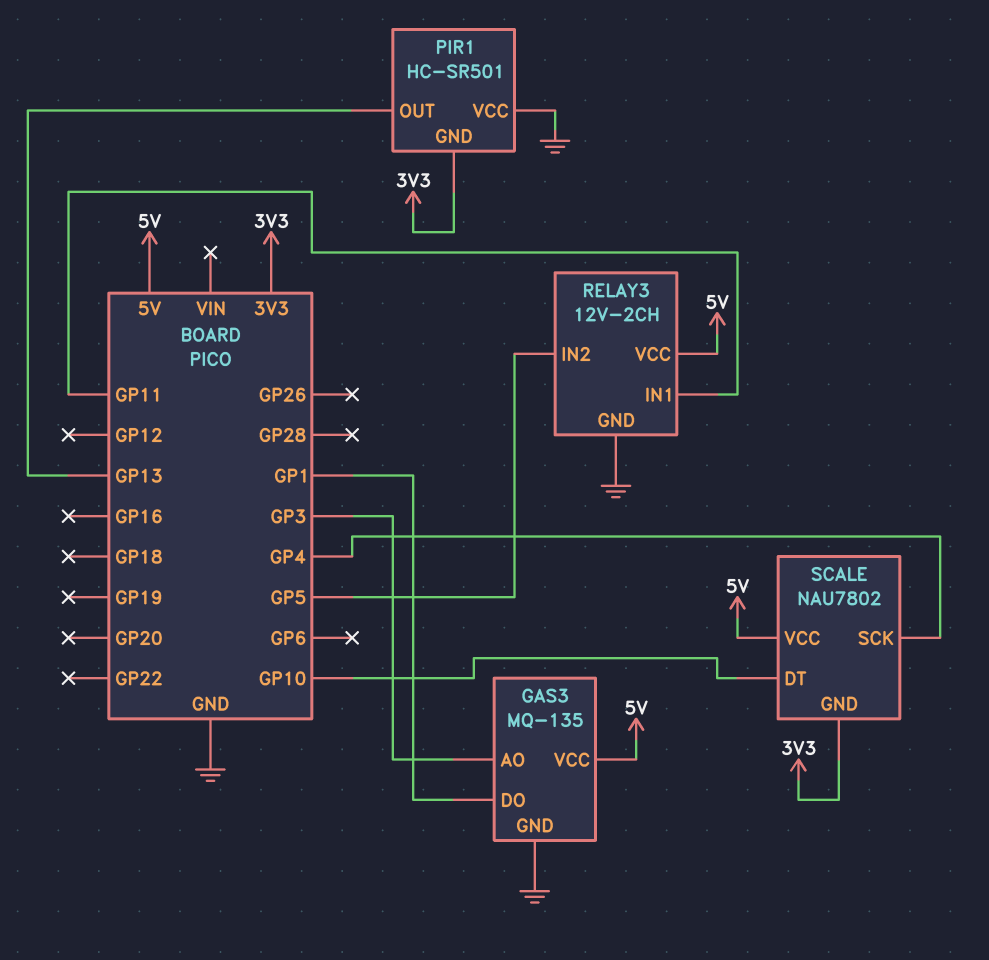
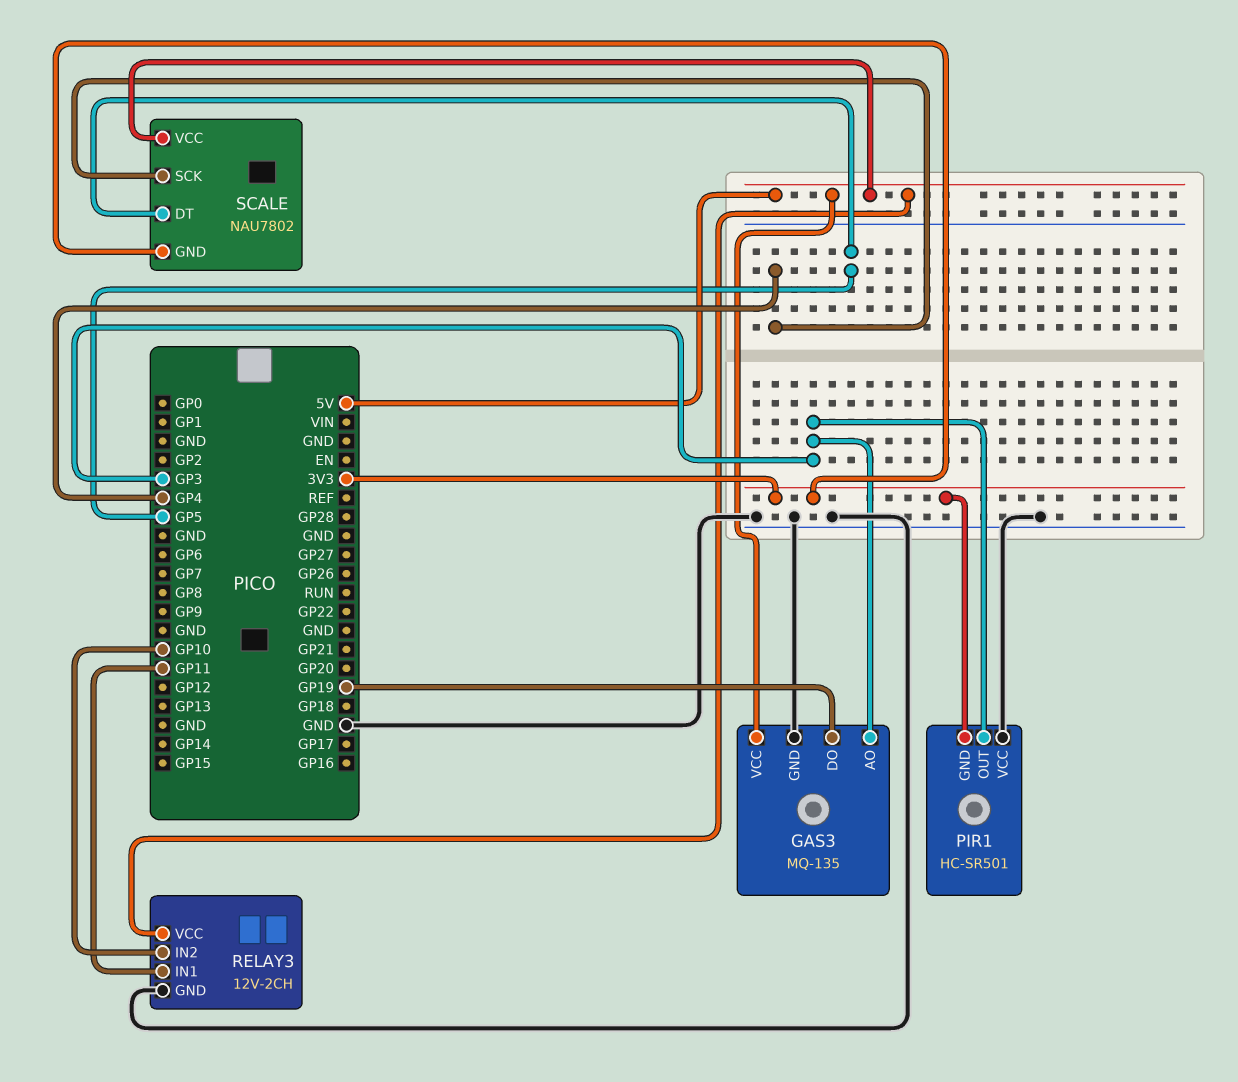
GAS3 pin DO: GP1 -> GP19
PIR1 pin OUT: GP13 -> GP3
RELAY3 pin IN2: GP5 -> GP10
SCALE pin DT: GP10 -> GP5

